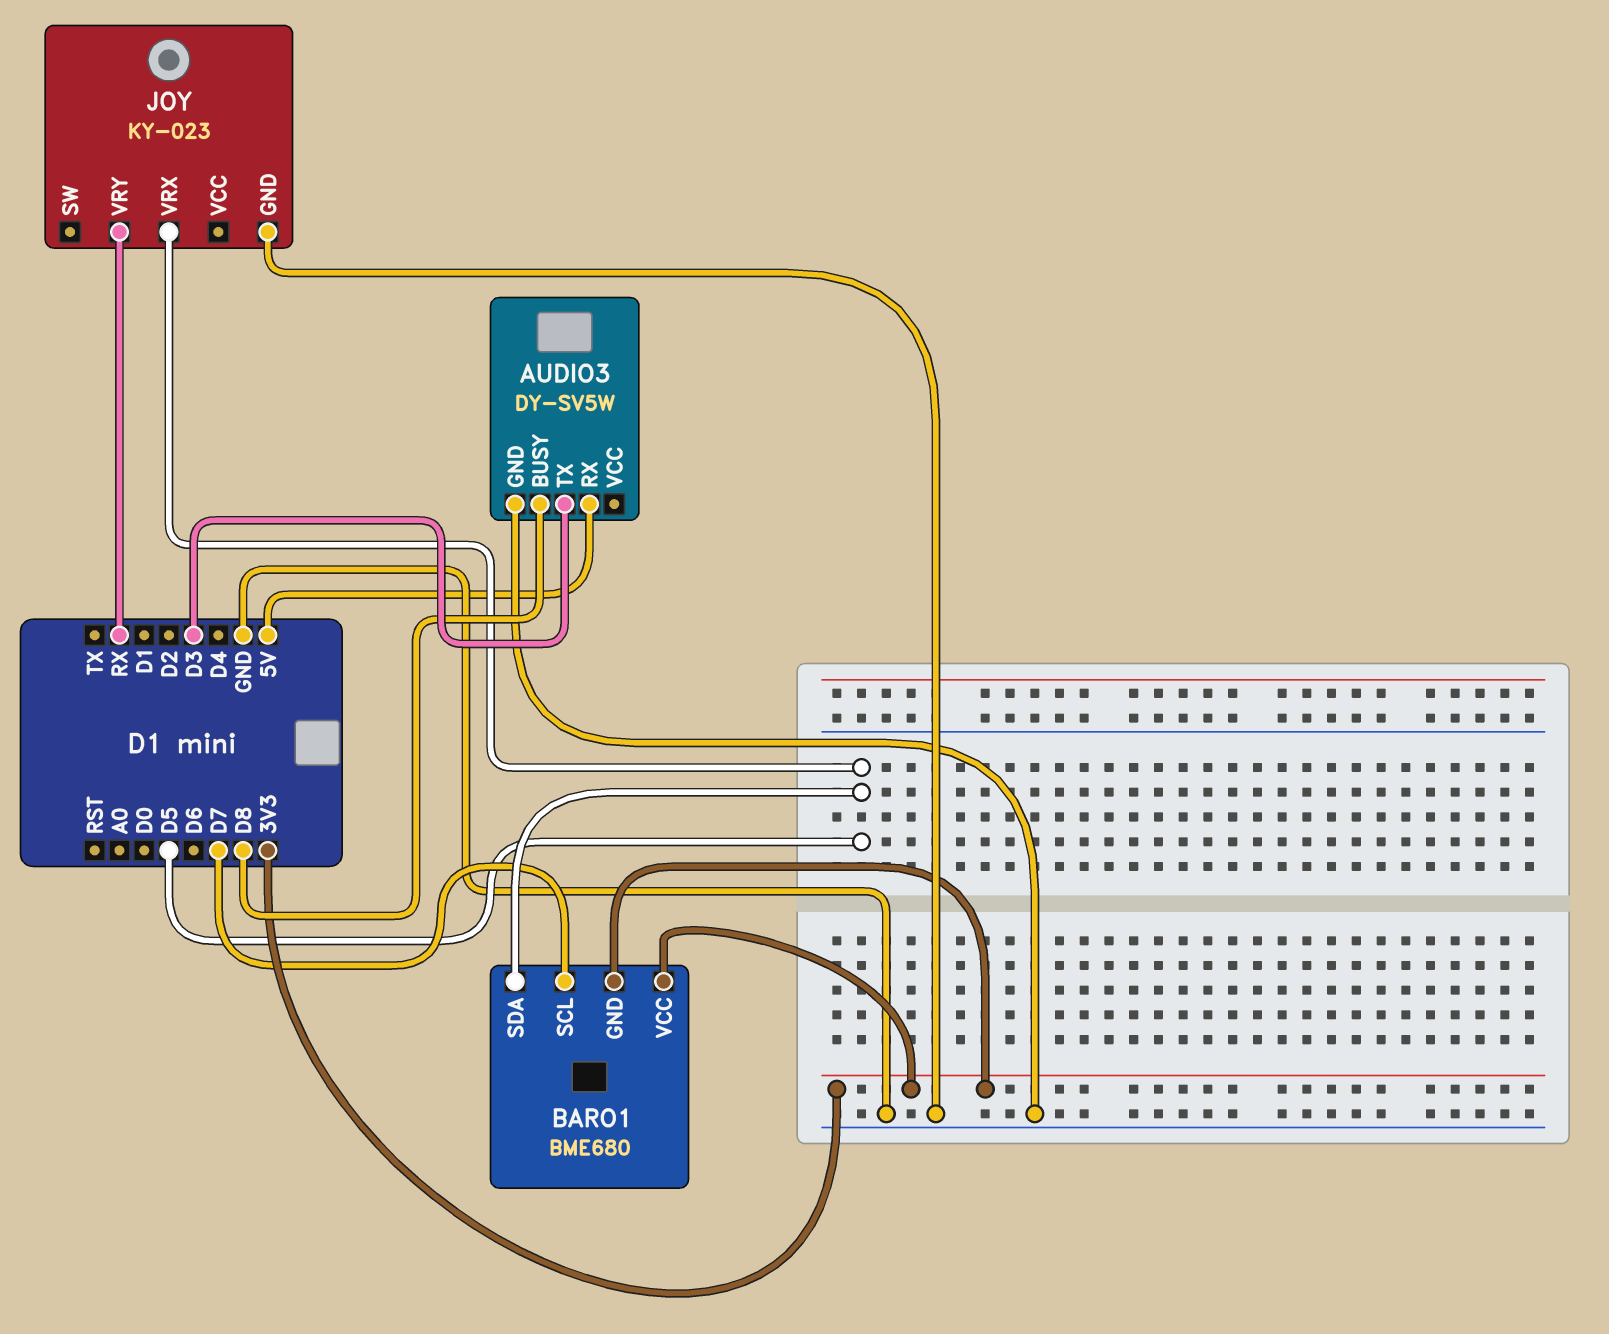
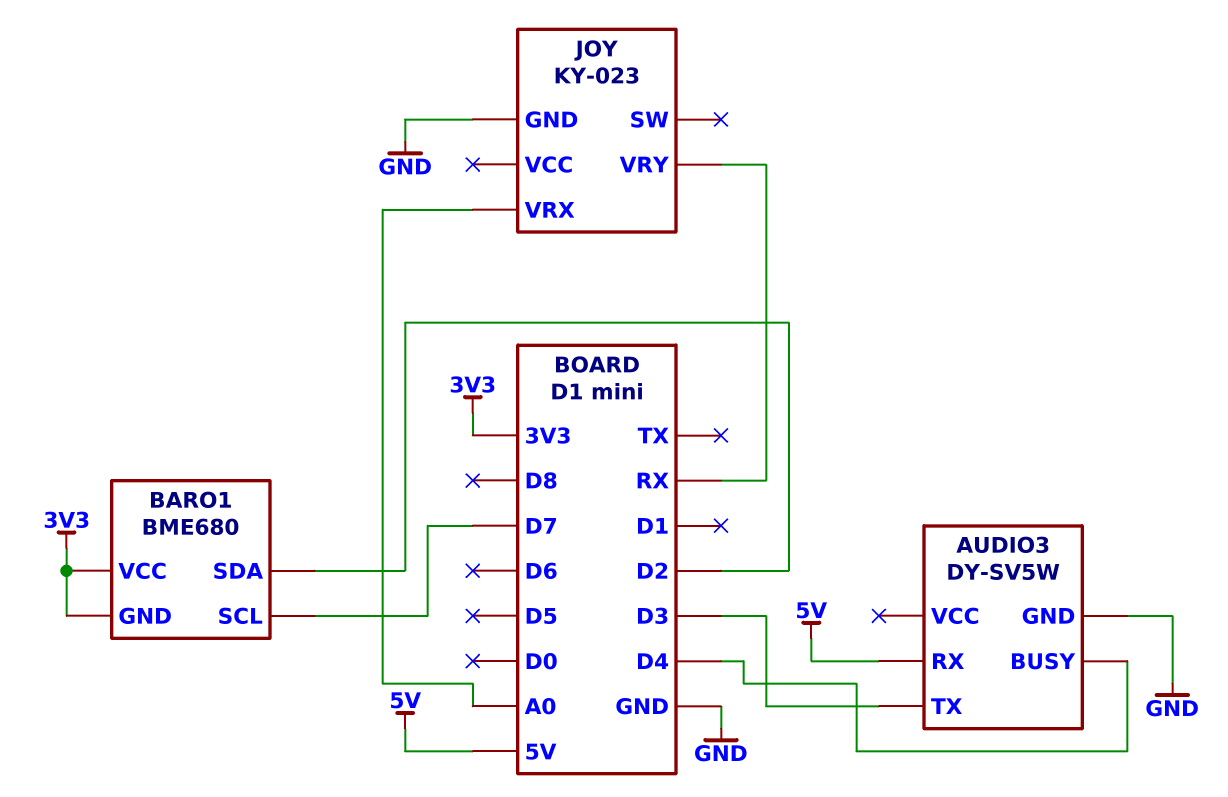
AUDIO3 pin BUSY: D8 -> D4
BARO1 pin SDA: D5 -> D2
JOY pin VRX: D5 -> A0

